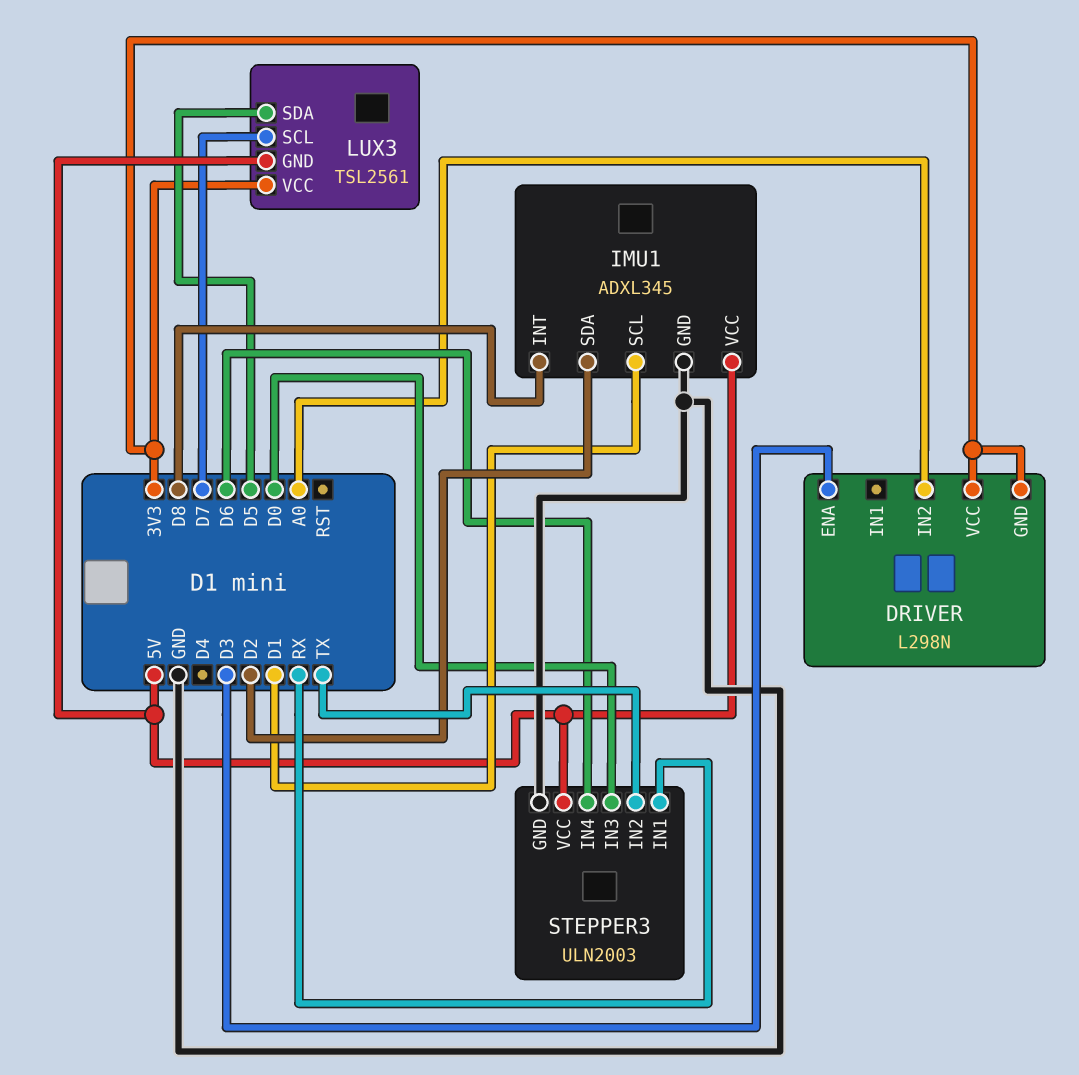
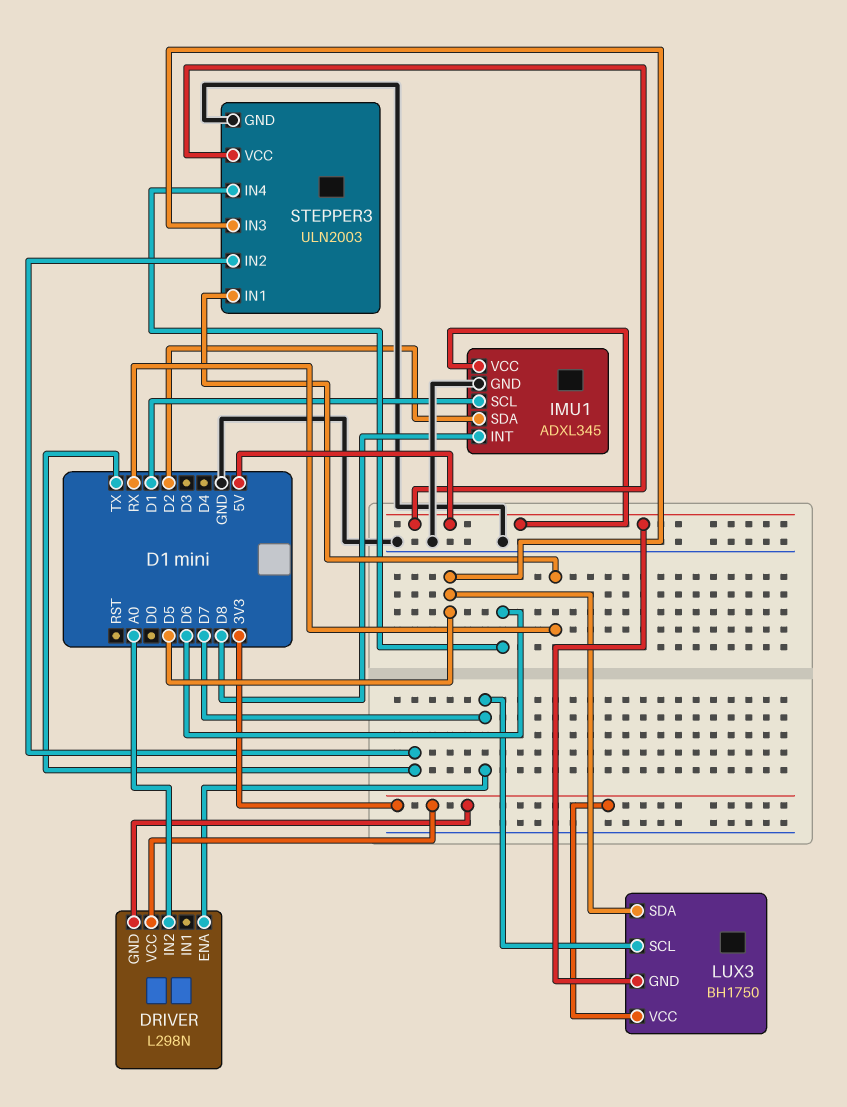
DRIVER pin ENA: D3 -> D7
LUX3: TSL2561 -> BH1750
STEPPER3 pin IN3: D0 -> D5

